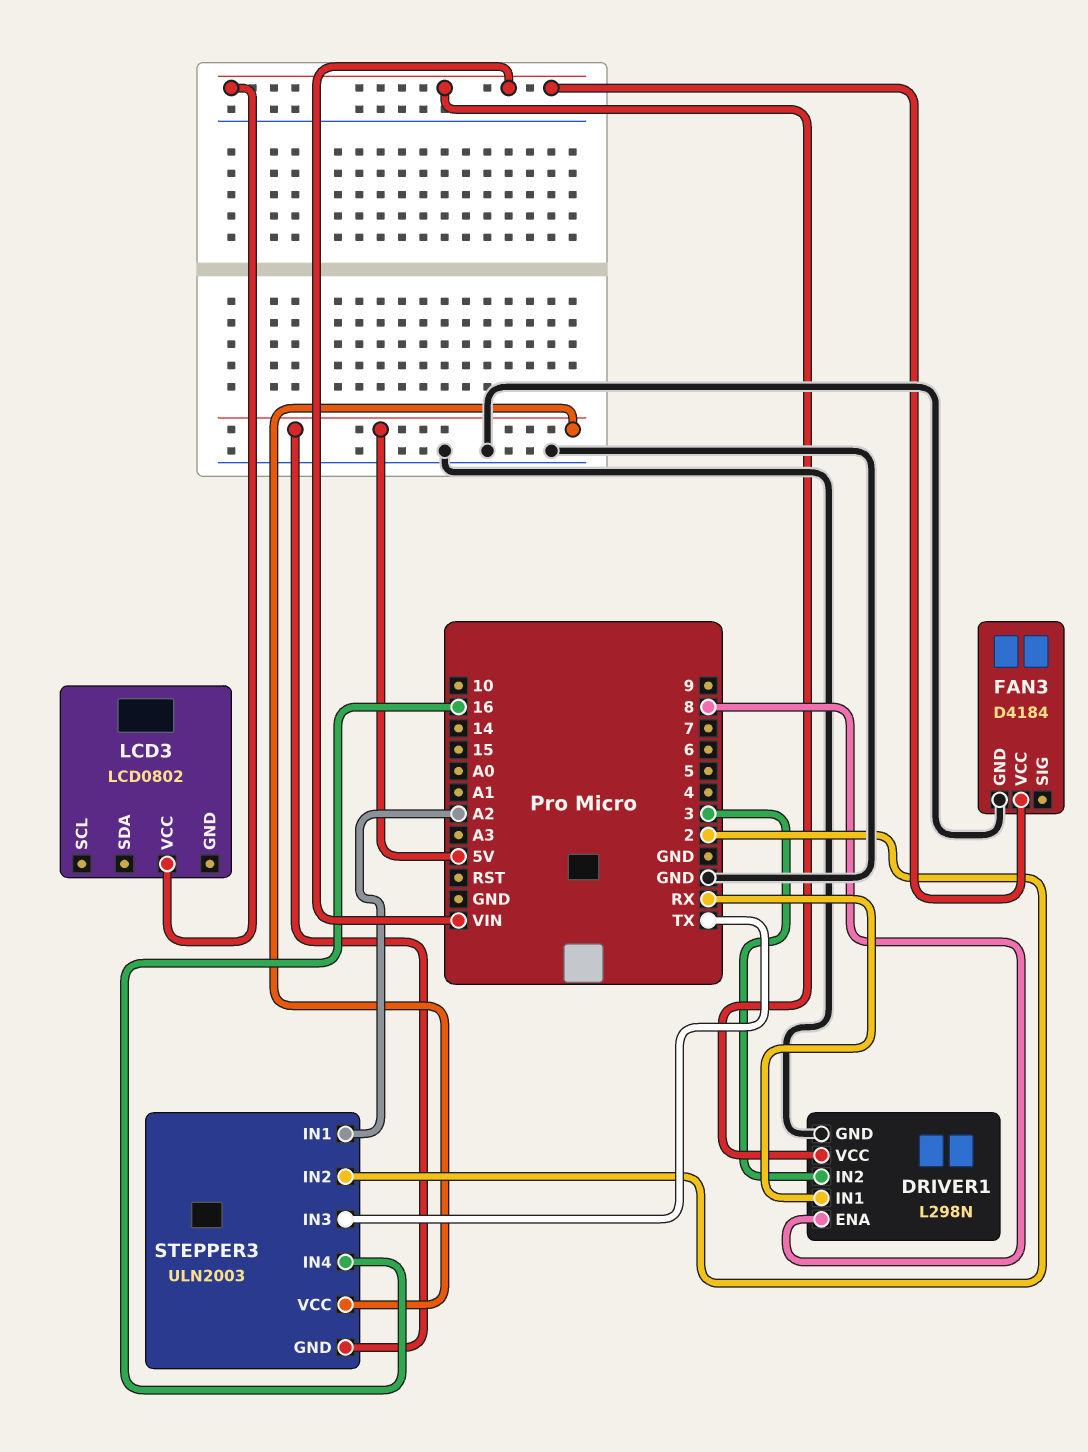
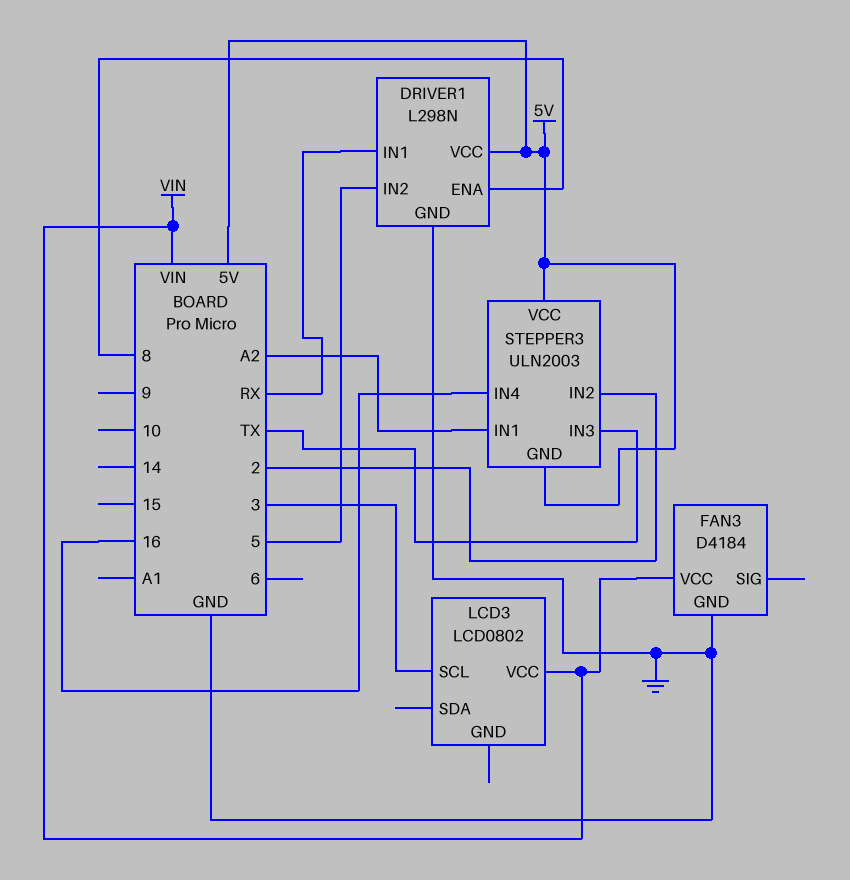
DRIVER1 pin IN2: 3 -> 5
DRIVER1 pin VCC: VIN -> 5V
LCD3 pin SCL: none -> 3

